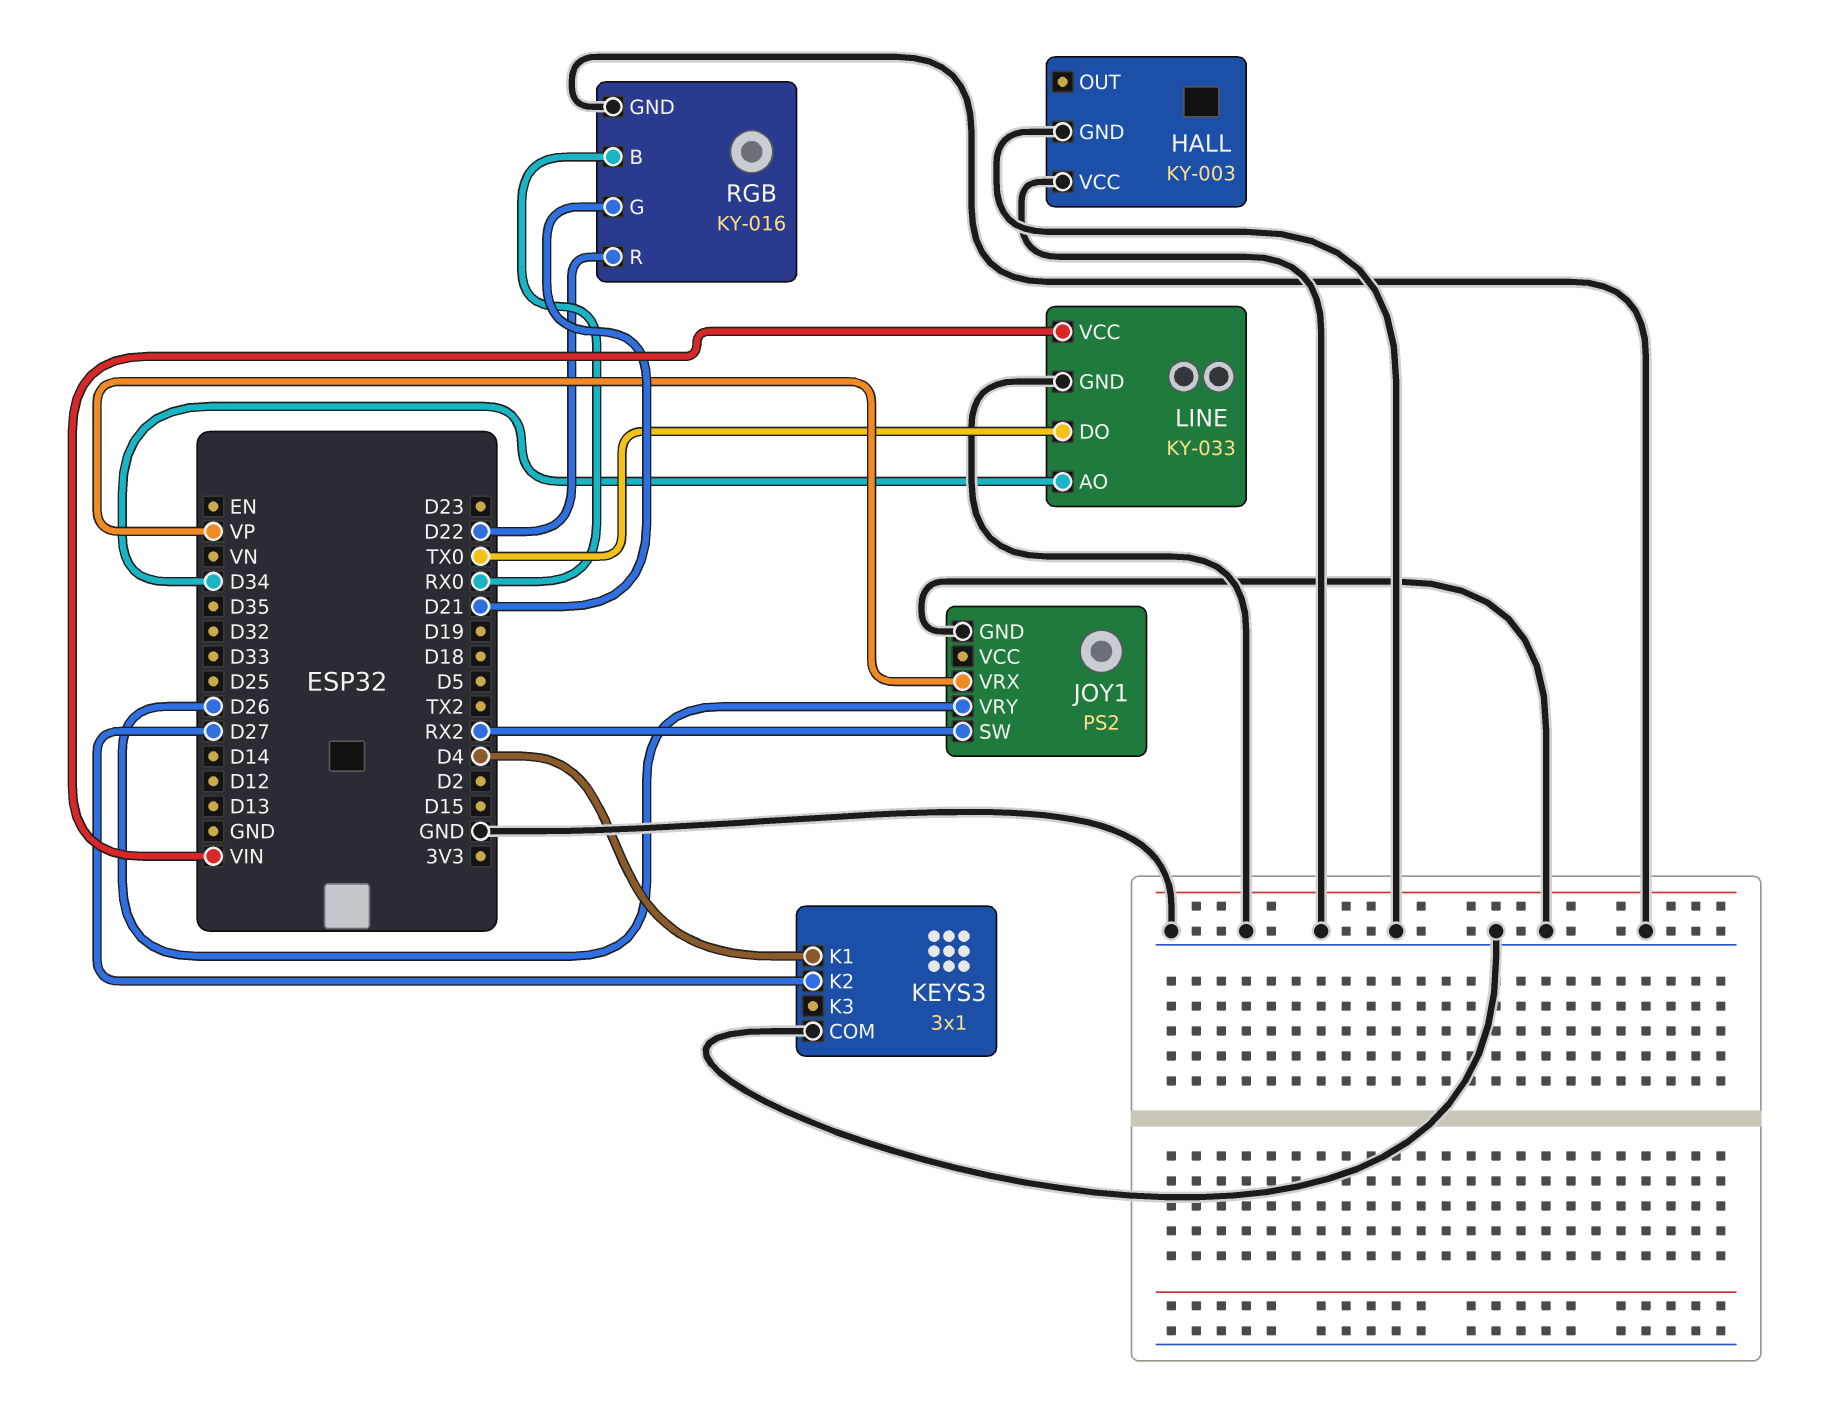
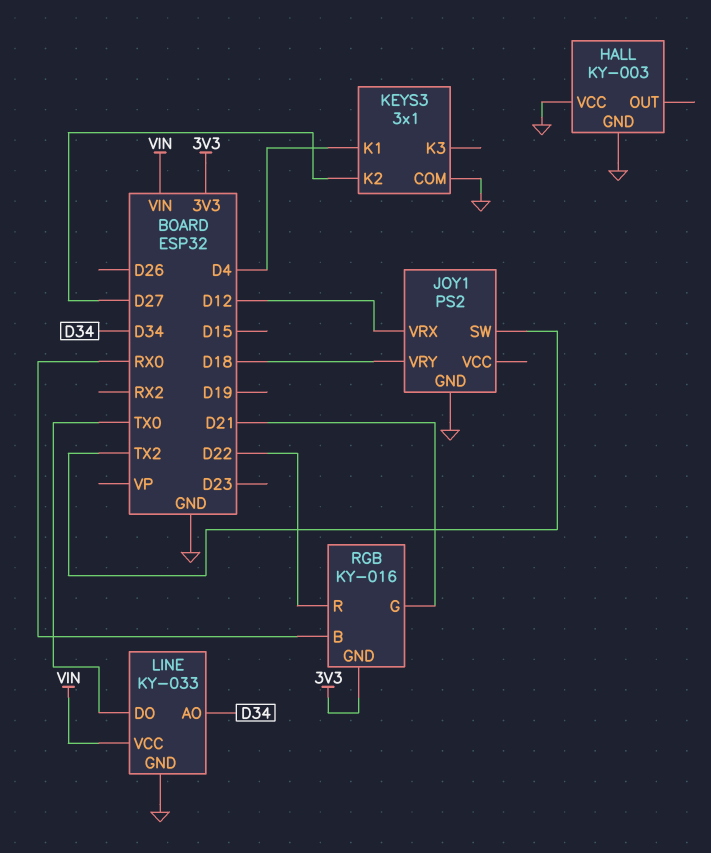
JOY1 pin SW: RX2 -> TX2
JOY1 pin VRX: VP -> D12
JOY1 pin VRY: D26 -> D18
RGB pin GND: GND -> 3V3

